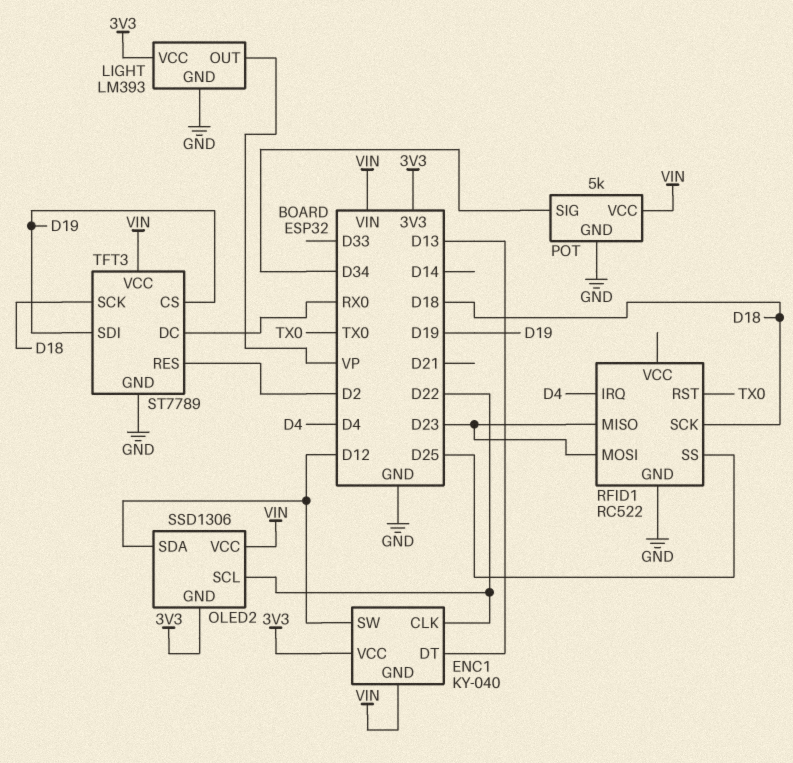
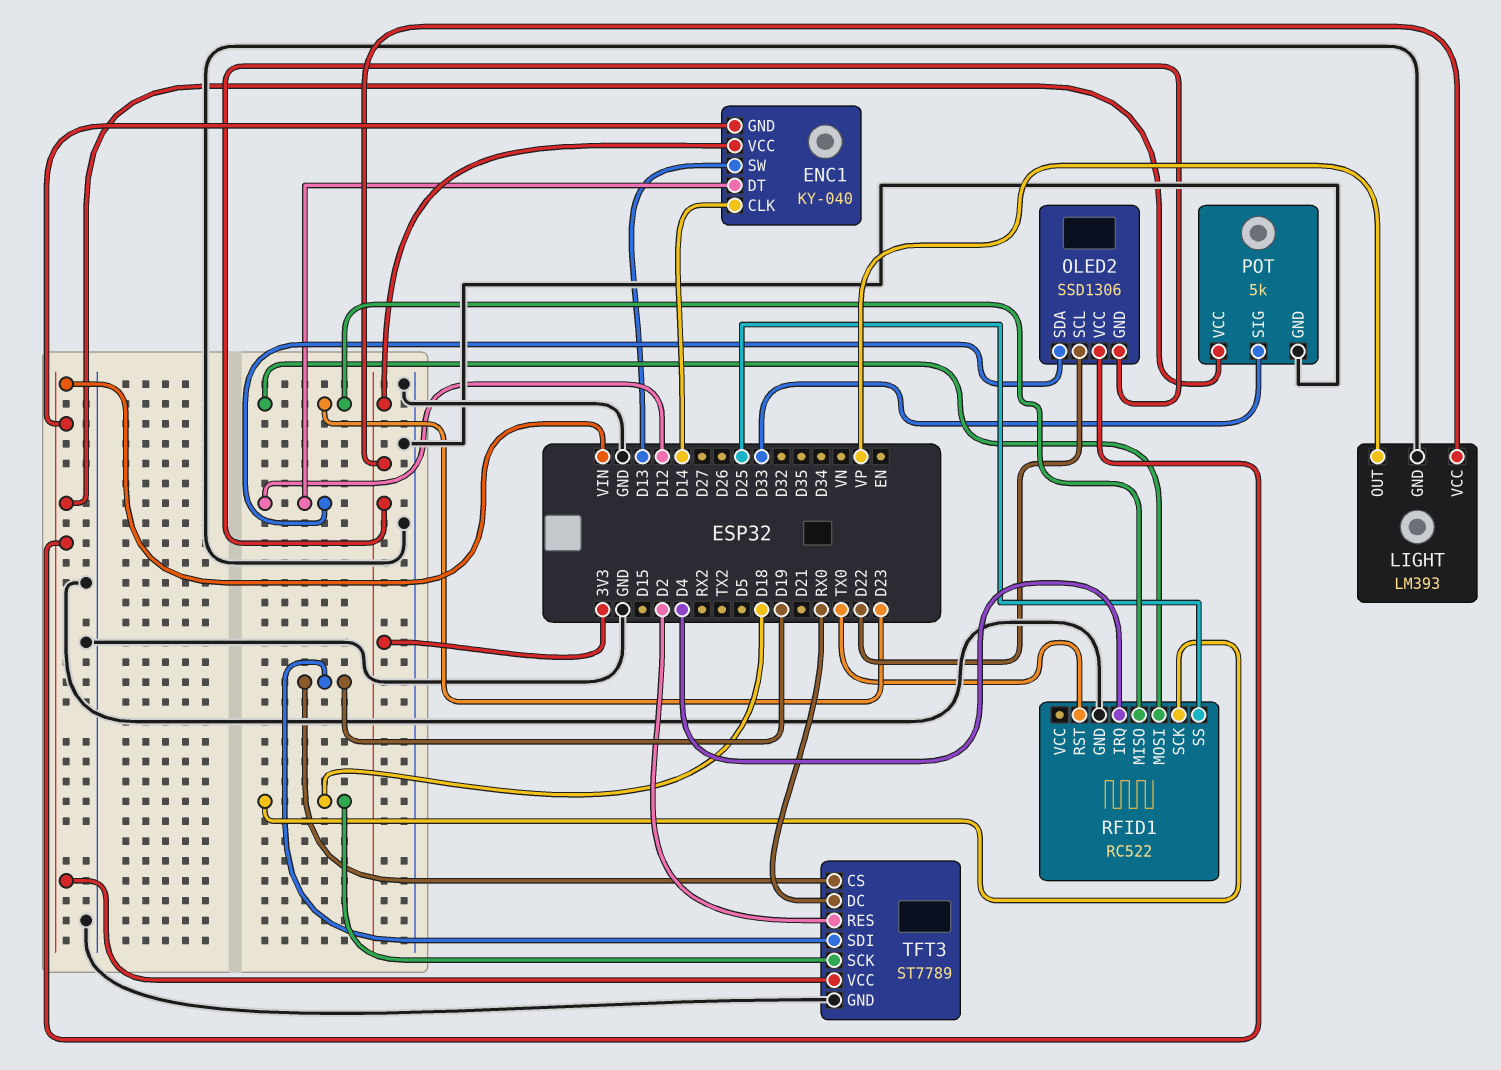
ENC1 pin CLK: D22 -> D14
ENC1 pin DT: D13 -> D12
ENC1 pin SW: D12 -> D13
POT pin SIG: D34 -> D33

